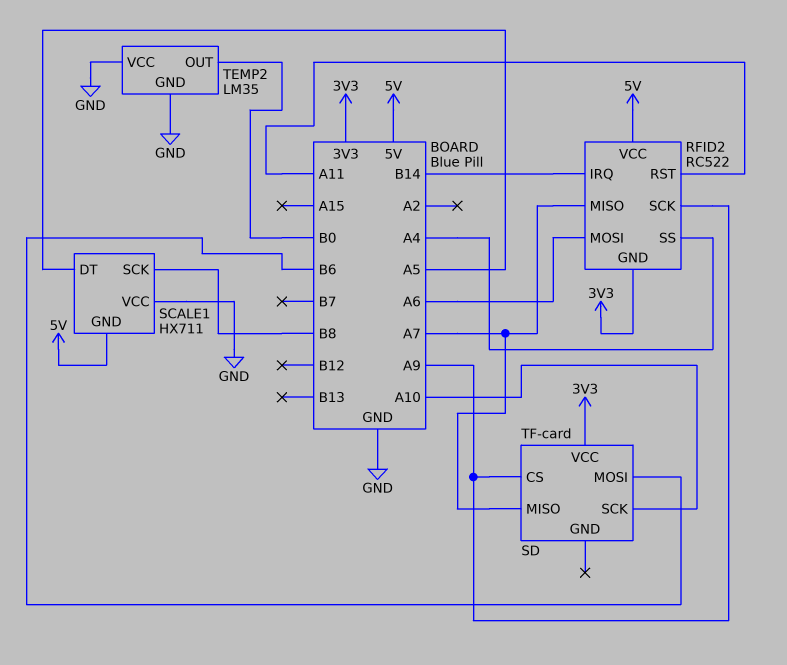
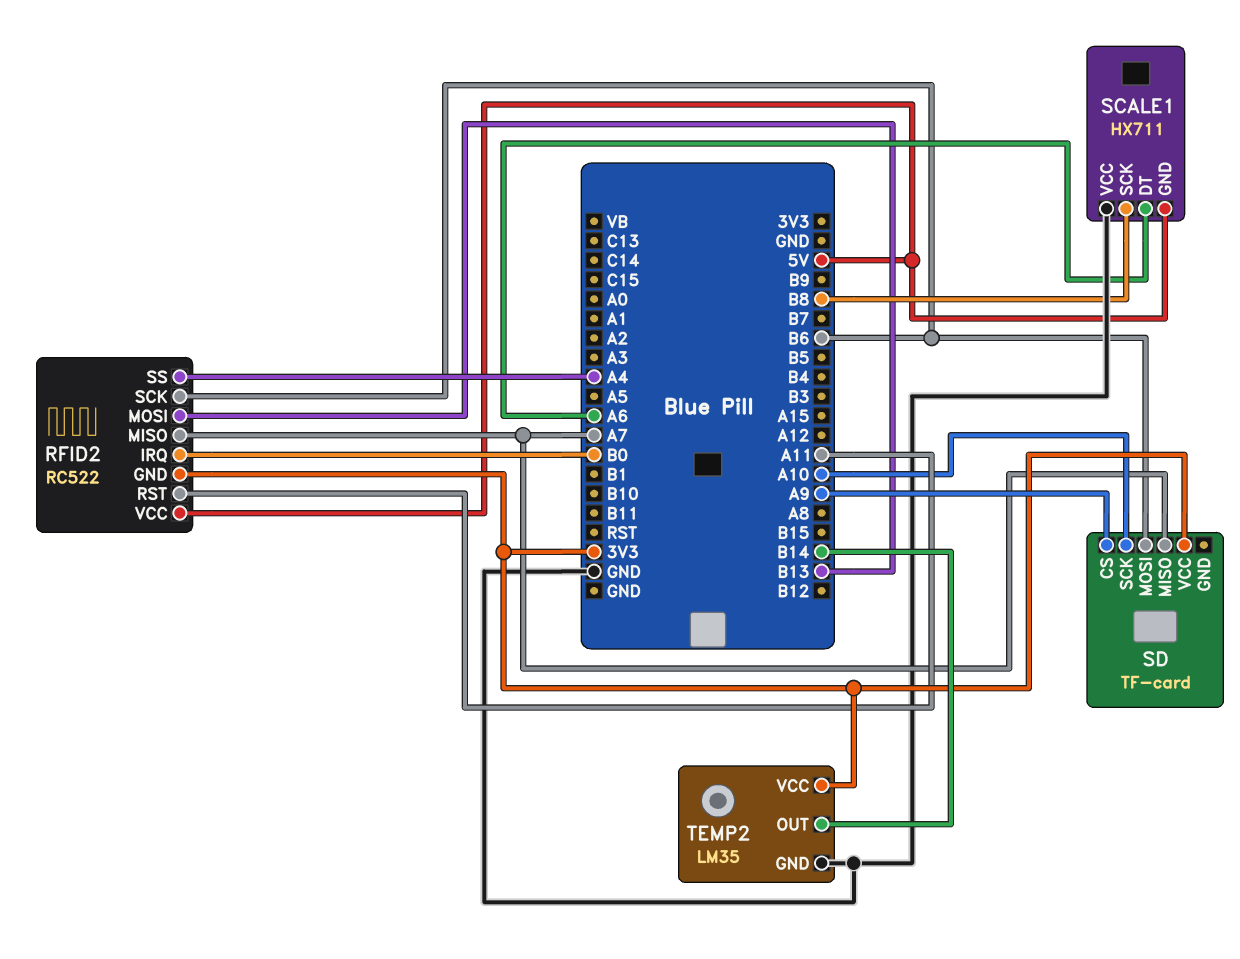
RFID2 pin IRQ: B14 -> B0
RFID2 pin MOSI: A6 -> B13
RFID2 pin SCK: A9 -> B6
SCALE1 pin DT: A5 -> A6
TEMP2 pin OUT: B0 -> B14
TEMP2 pin VCC: GND -> 3V3

